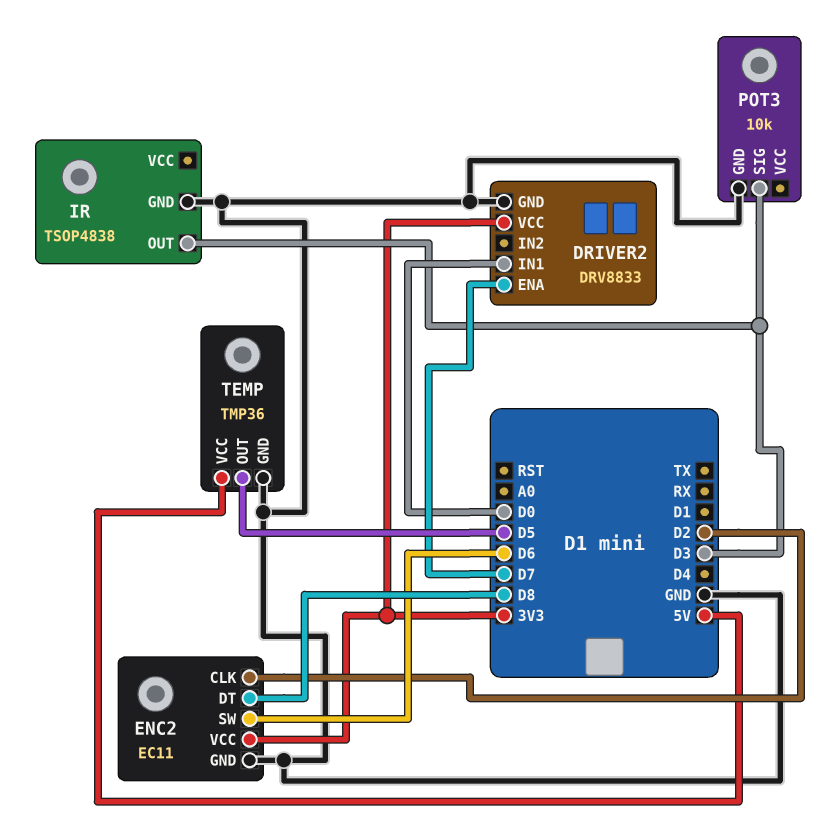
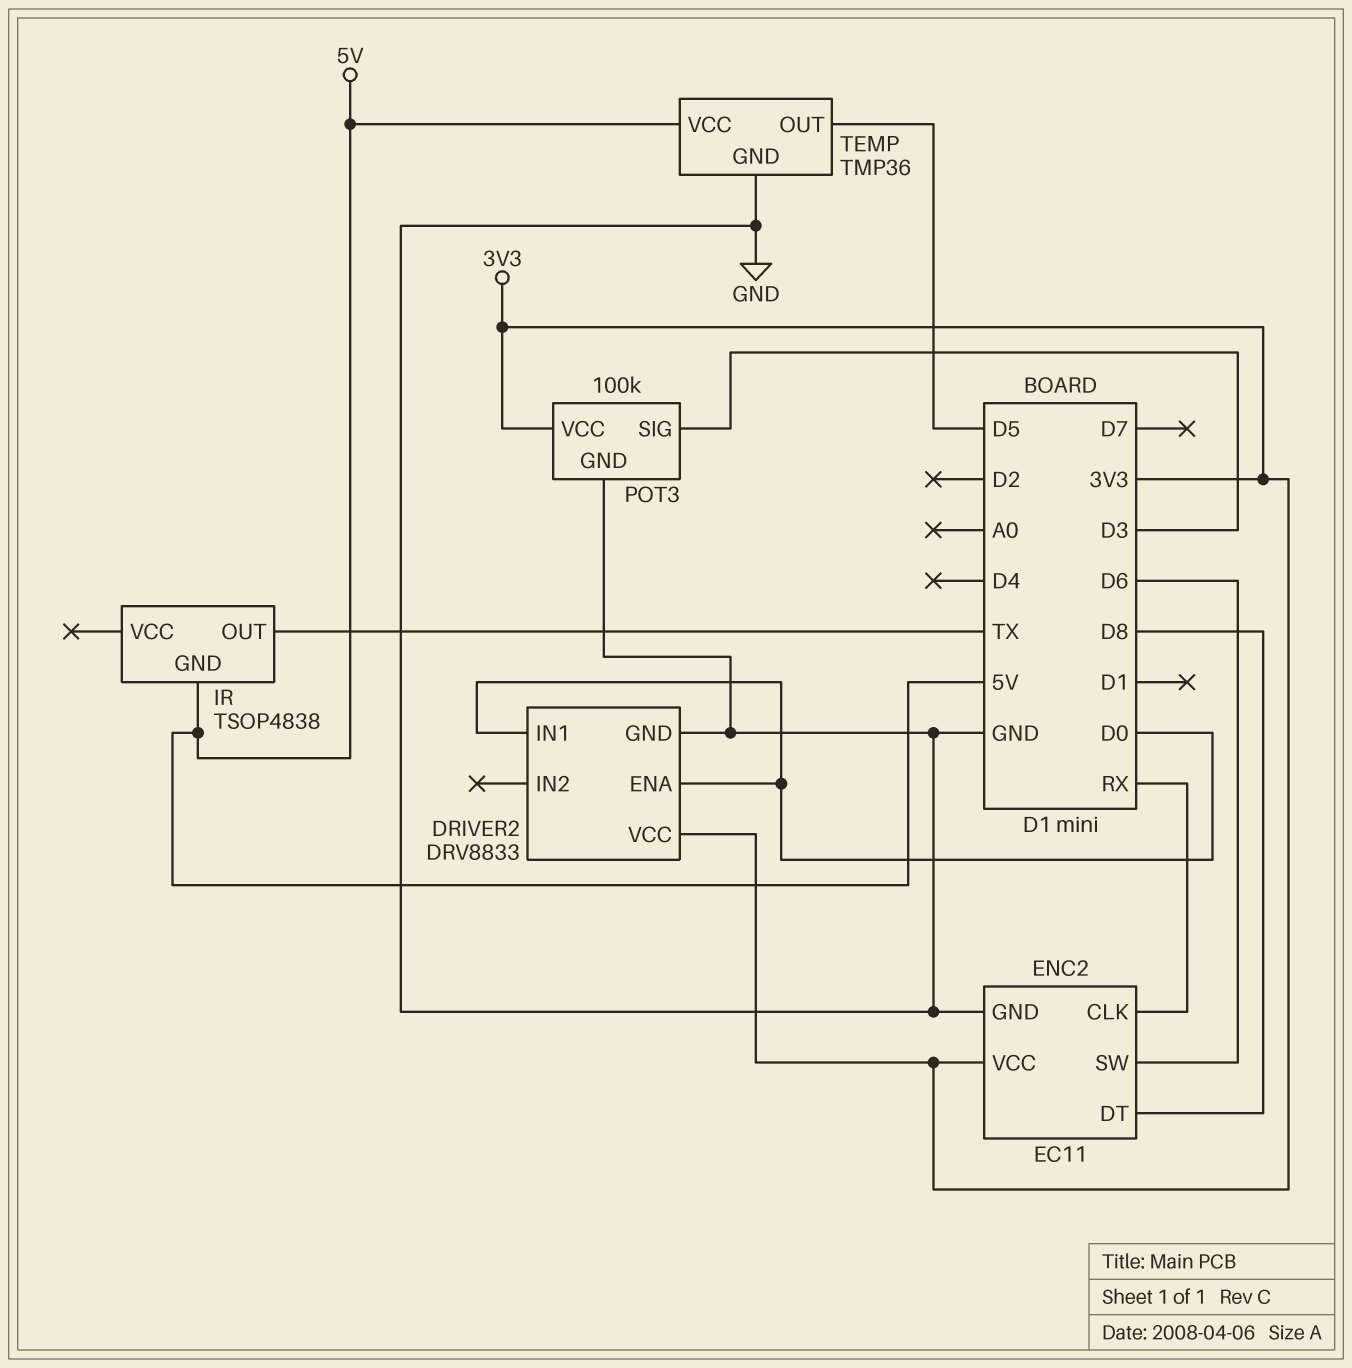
DRIVER2 pin ENA: D7 -> D0
ENC2 pin CLK: D2 -> RX
IR pin GND: GND -> 5V
IR pin OUT: D3 -> TX
POT3: 10k -> 100k
POT3 pin VCC: none -> 3V3

